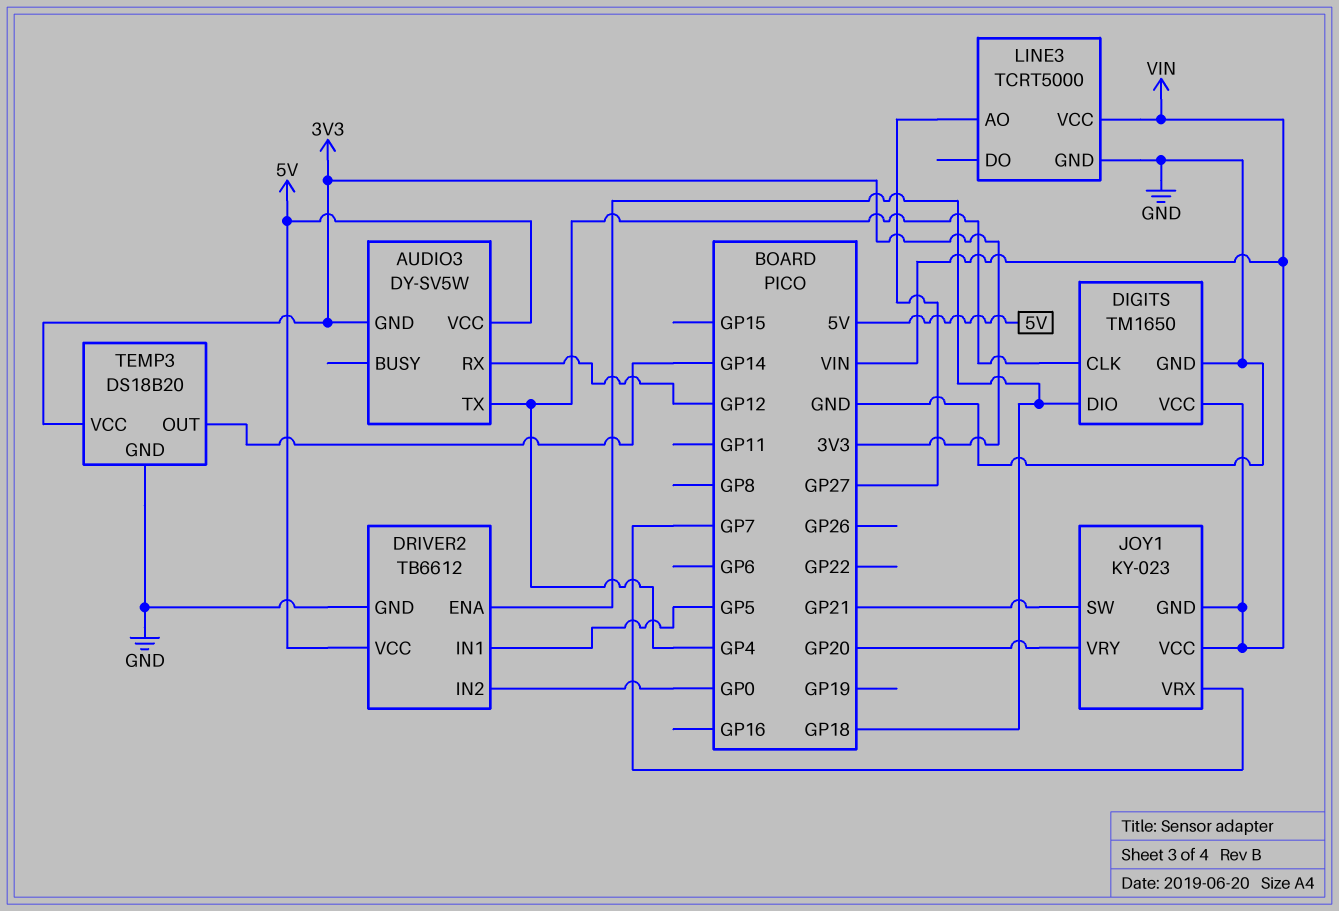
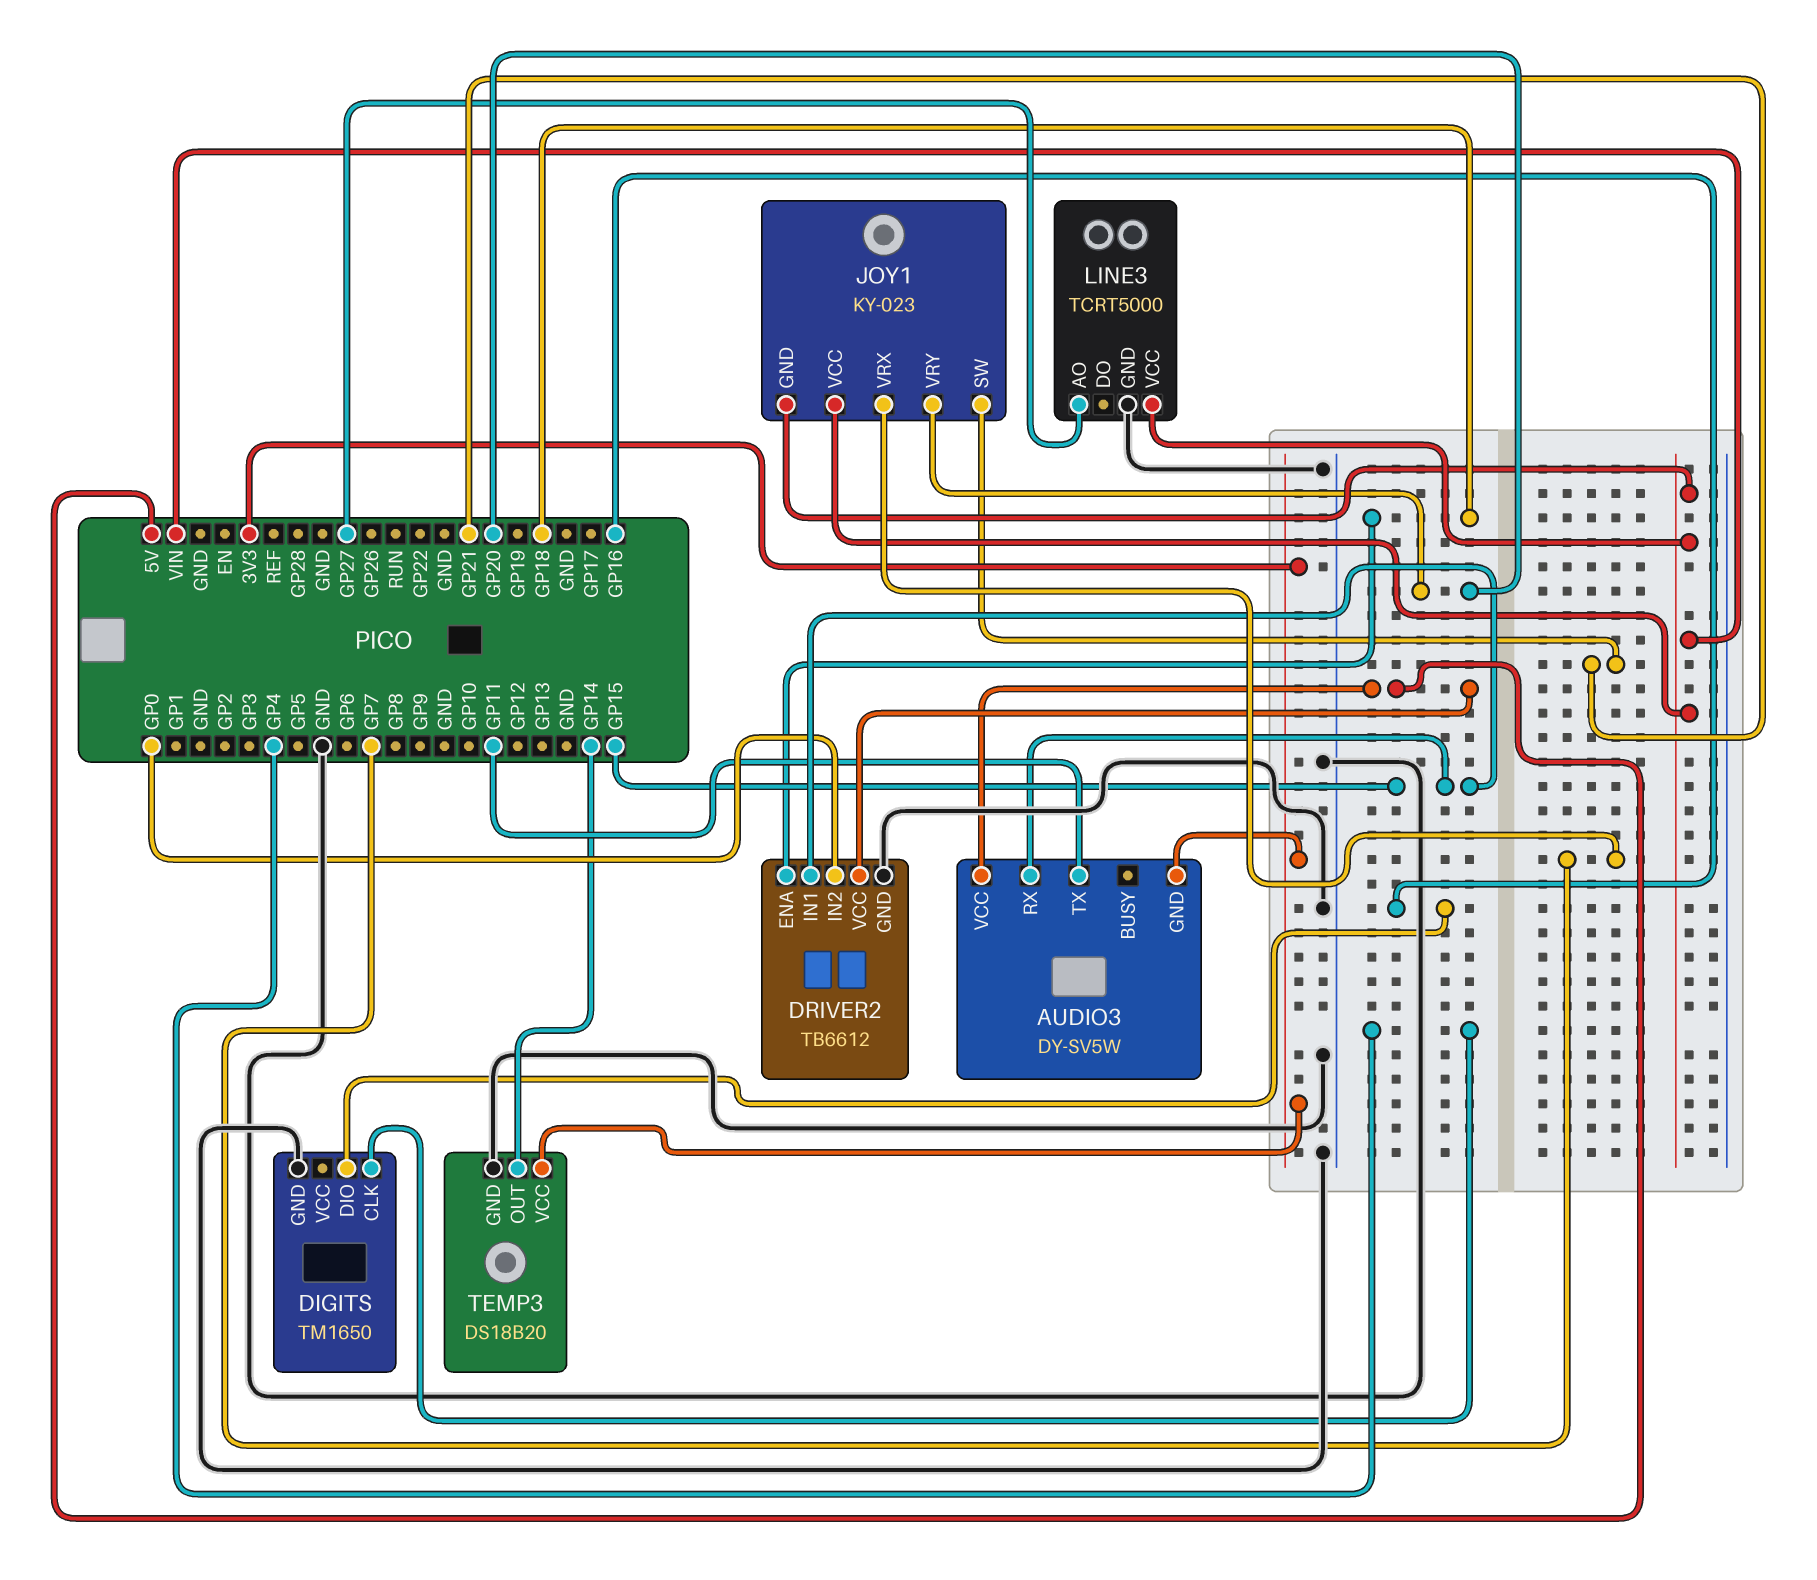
AUDIO3 pin RX: GP12 -> GP15
AUDIO3 pin TX: GP4 -> GP11
DIGITS pin DIO: GP18 -> GP16
DIGITS pin VCC: VIN -> none
DRIVER2 pin IN1: GP5 -> GP15

